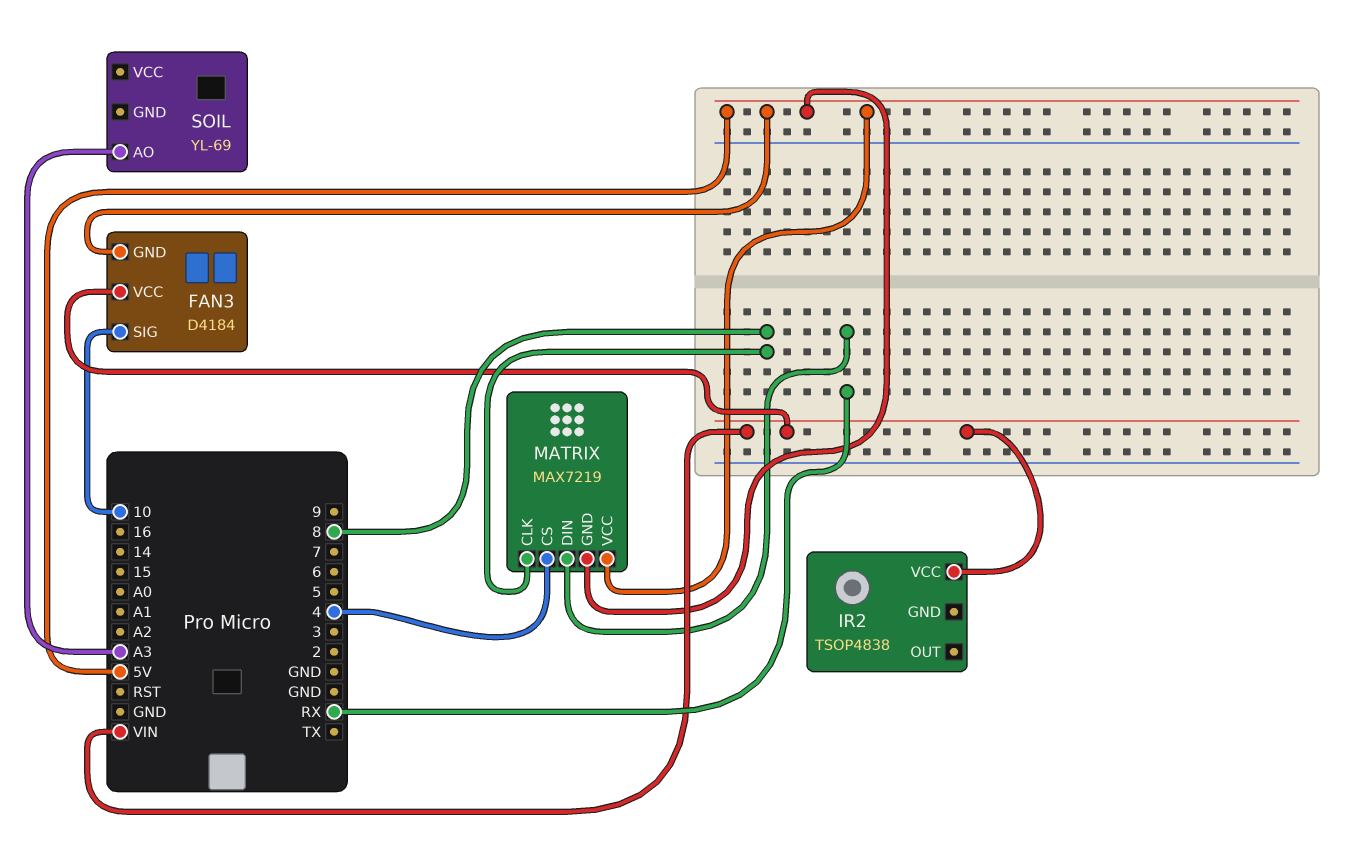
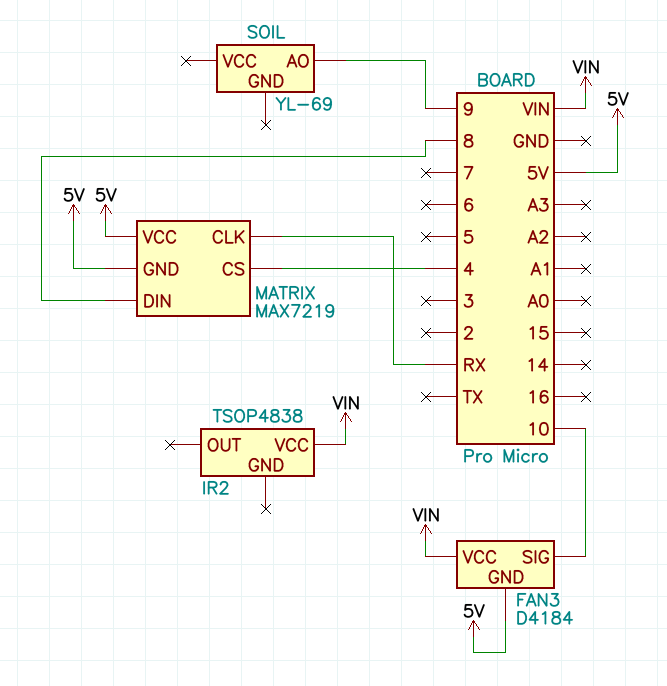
MATRIX pin CLK: 8 -> RX
MATRIX pin DIN: RX -> 8
SOIL pin AO: A3 -> 9

